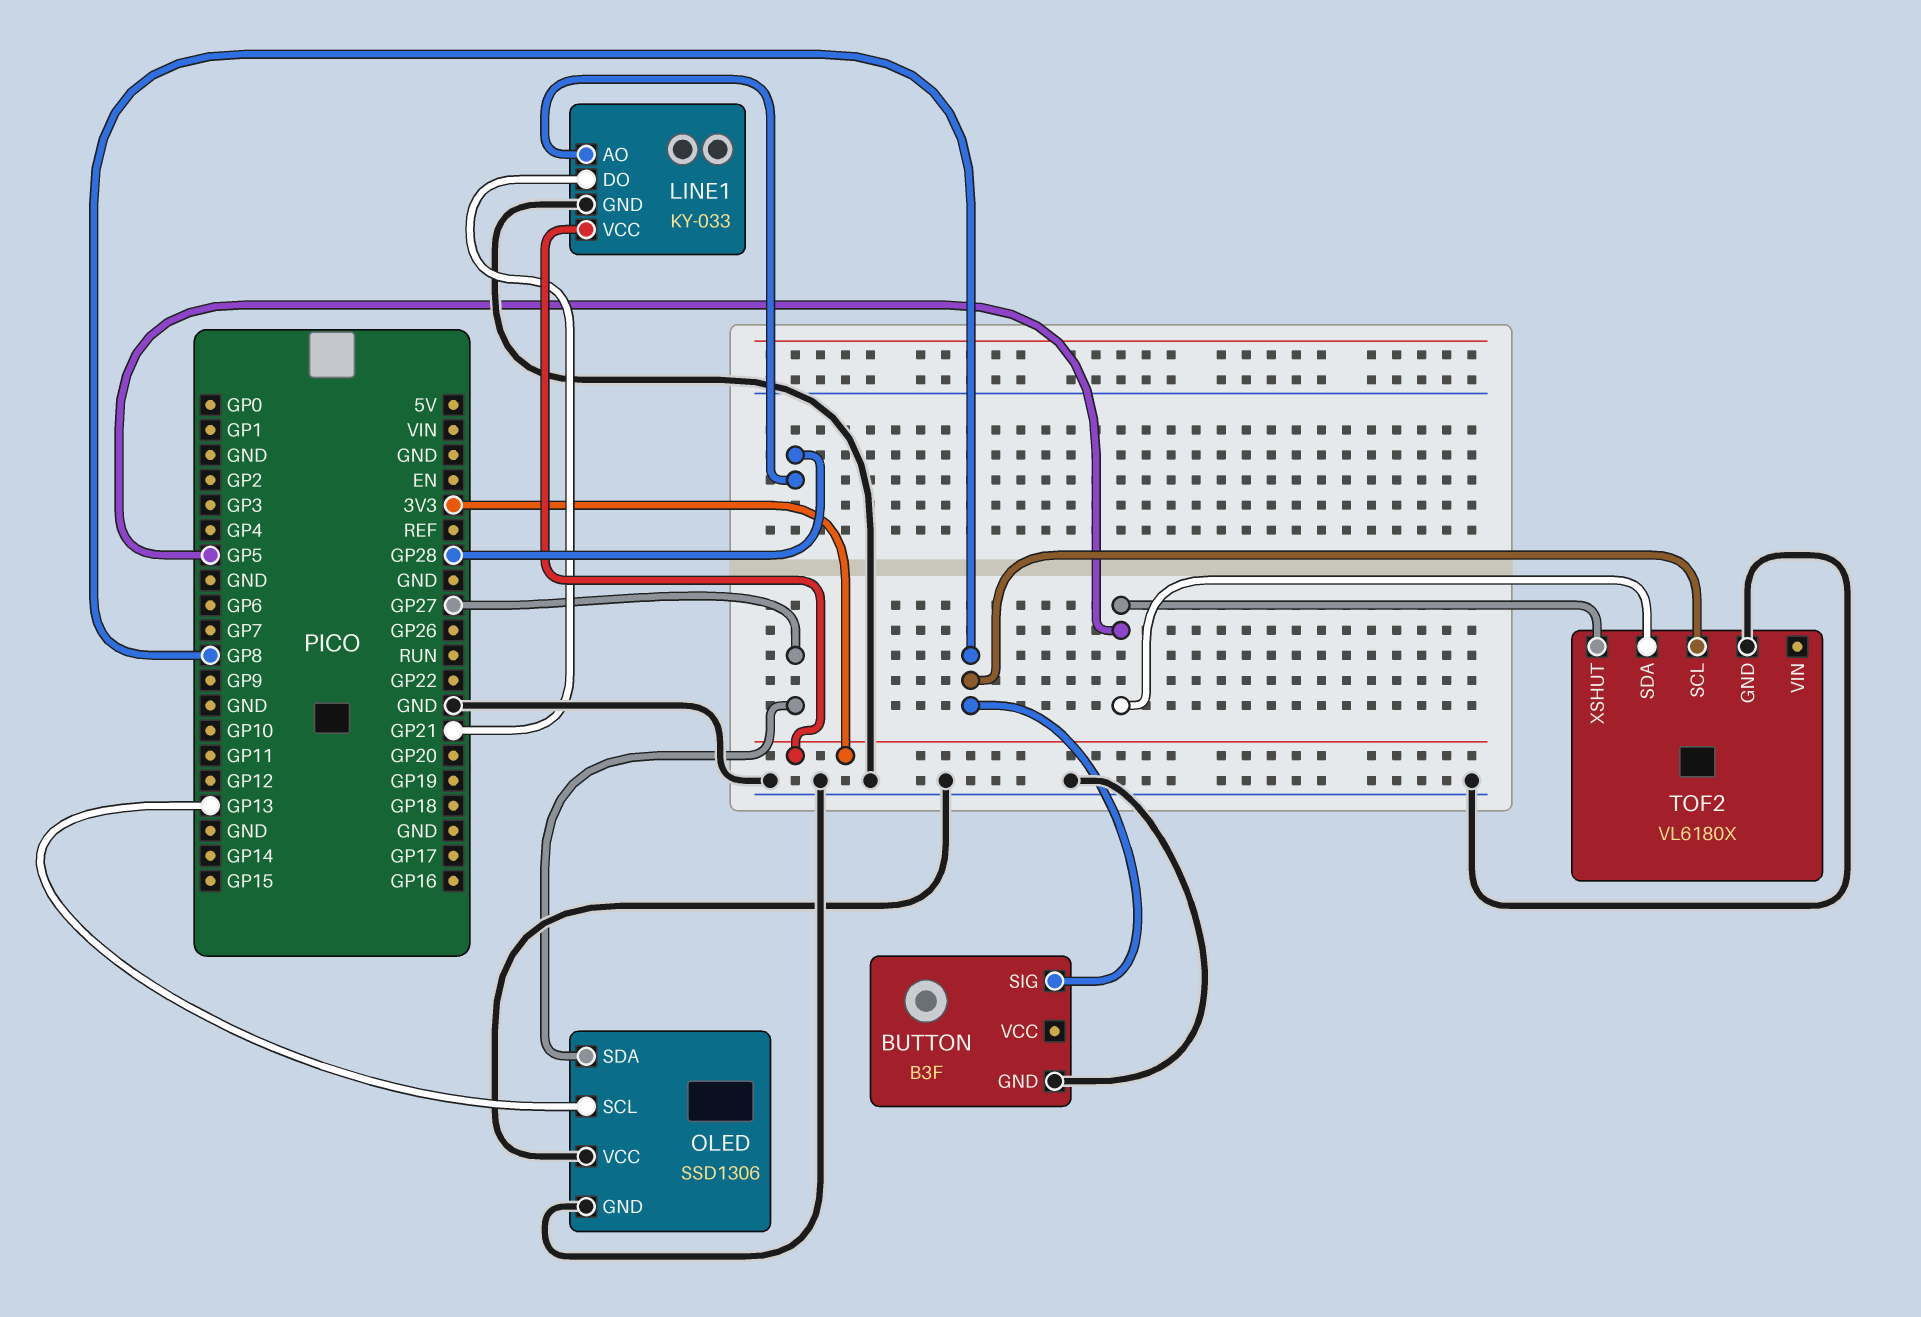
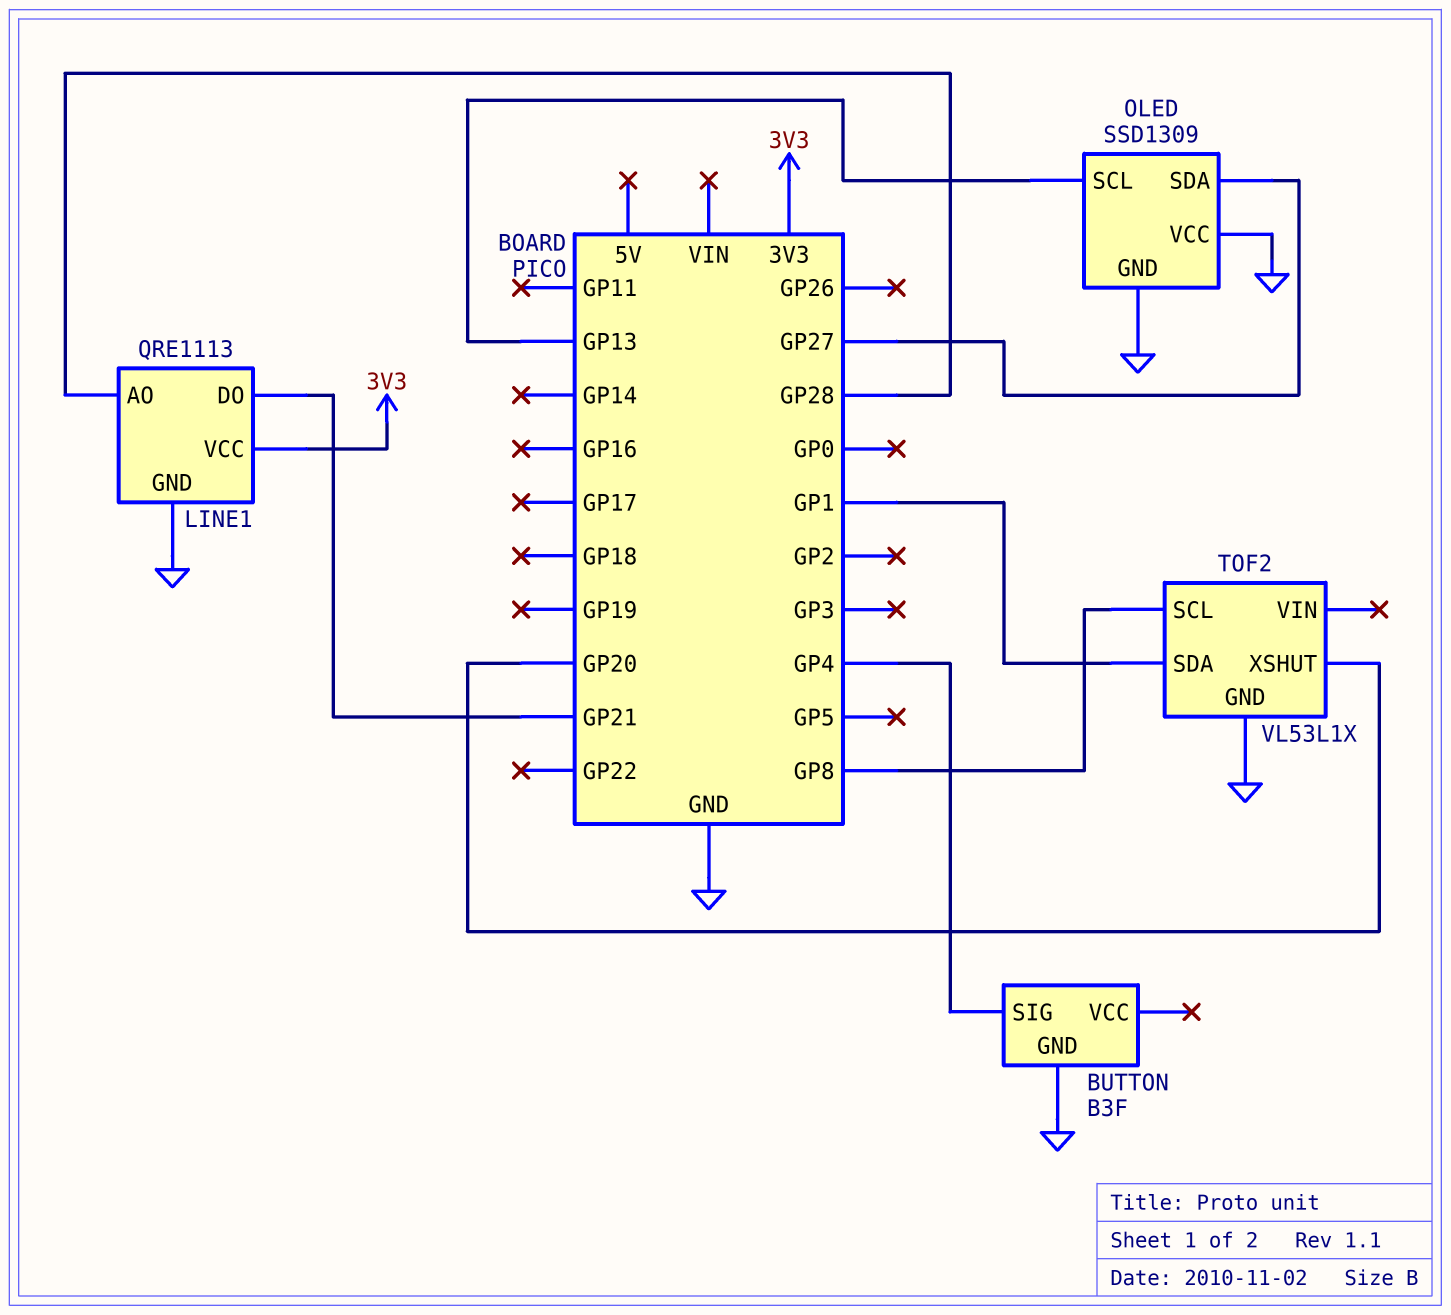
BUTTON pin SIG: GP8 -> GP4
LINE1: KY-033 -> QRE1113
OLED: SSD1306 -> SSD1309
TOF2: VL6180X -> VL53L1X
TOF2 pin SDA: GP5 -> GP1
TOF2 pin XSHUT: GP5 -> GP20

